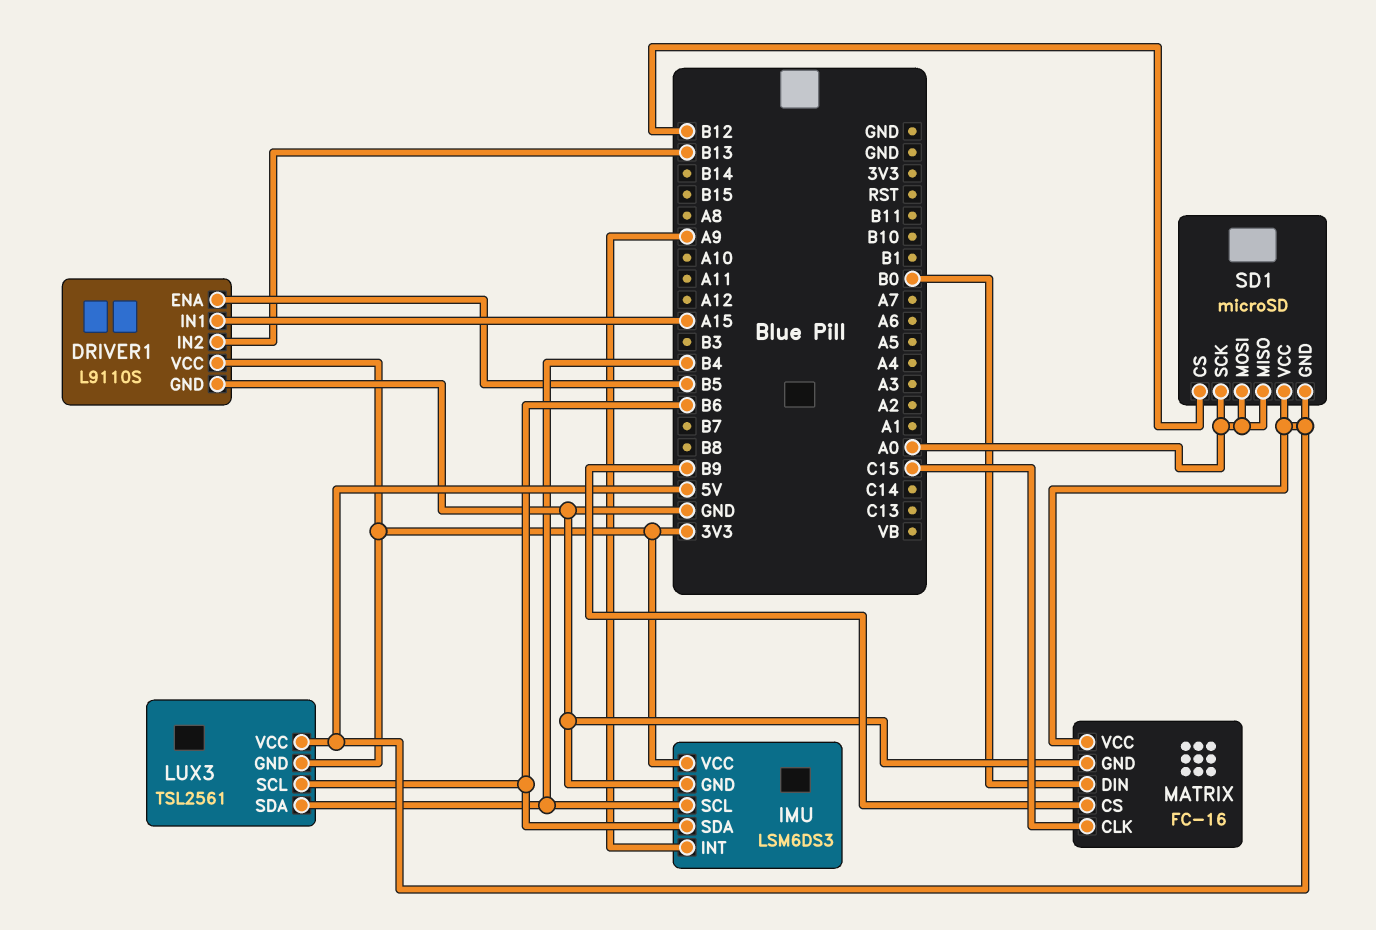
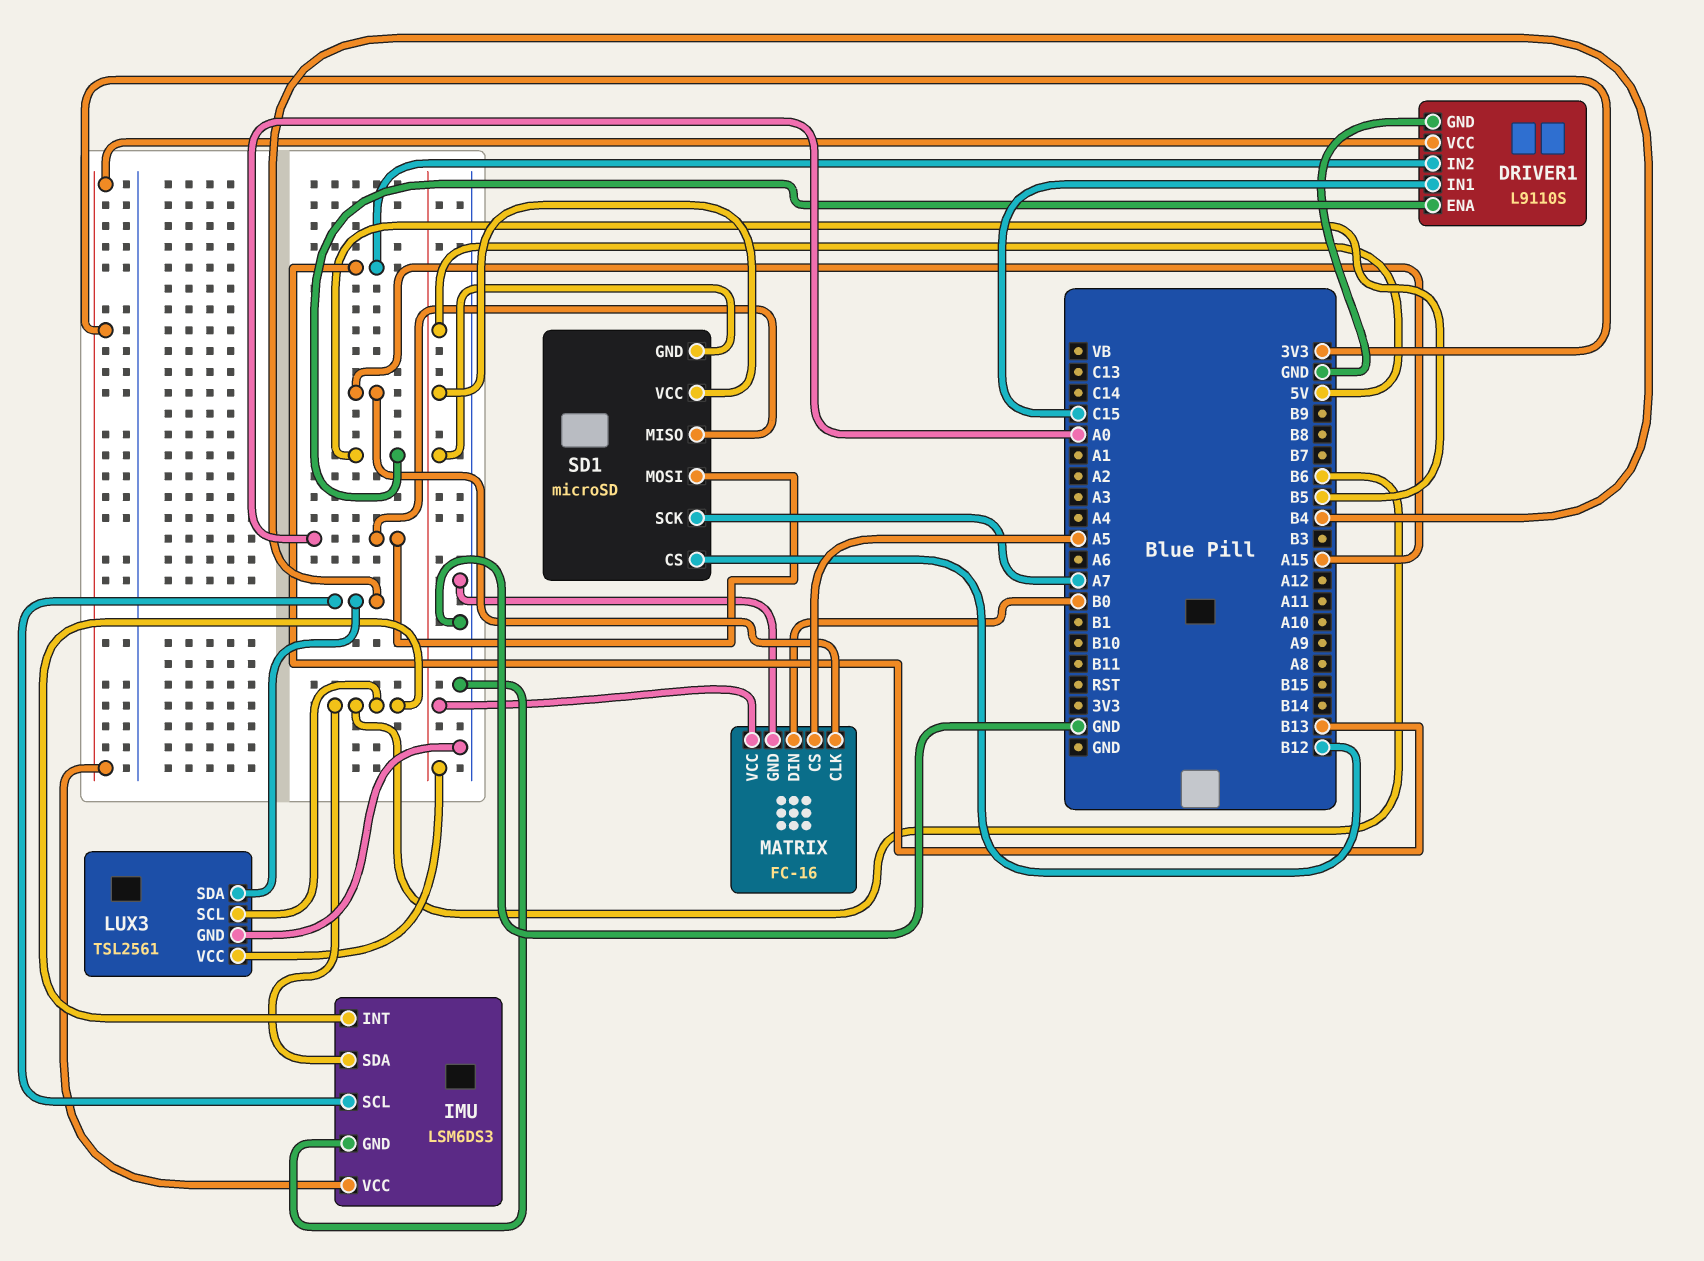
DRIVER1 pin IN1: A15 -> C15
IMU pin INT: A9 -> B6
LUX3 pin GND: 3V3 -> GND
MATRIX pin CLK: C15 -> A15
MATRIX pin CS: B9 -> A5
SD1 pin SCK: A0 -> A7

